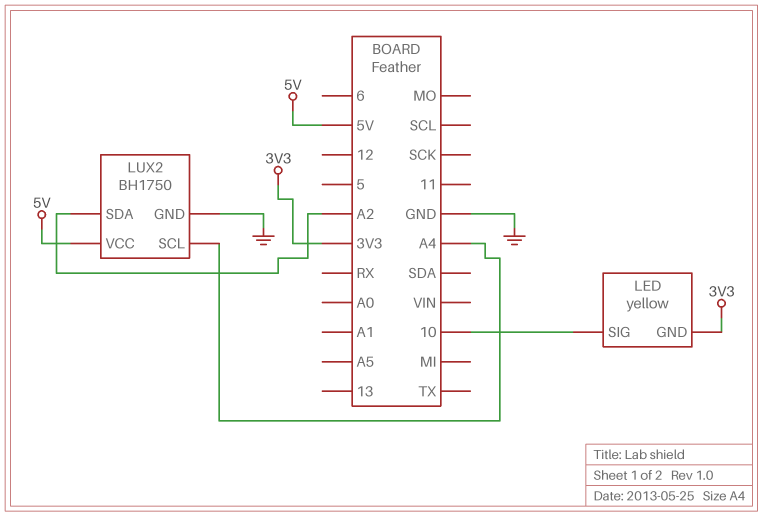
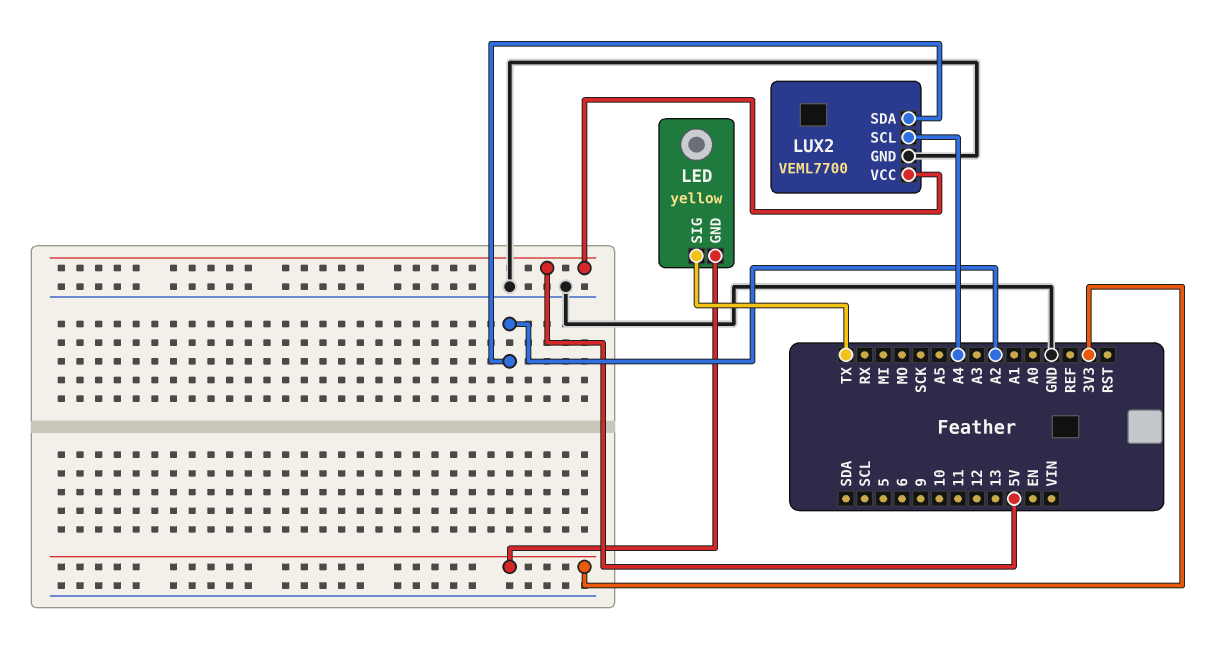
LED pin SIG: 10 -> TX
LUX2: BH1750 -> VEML7700

